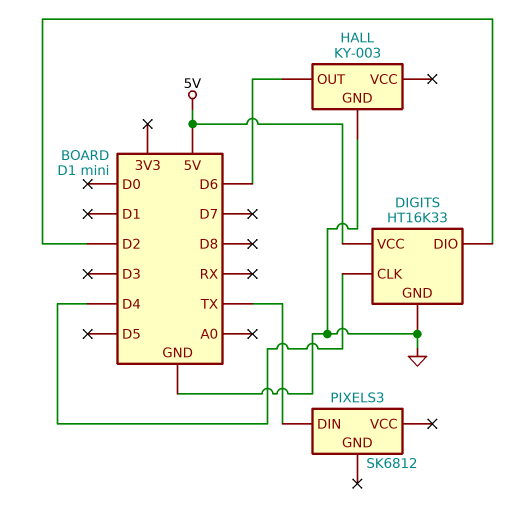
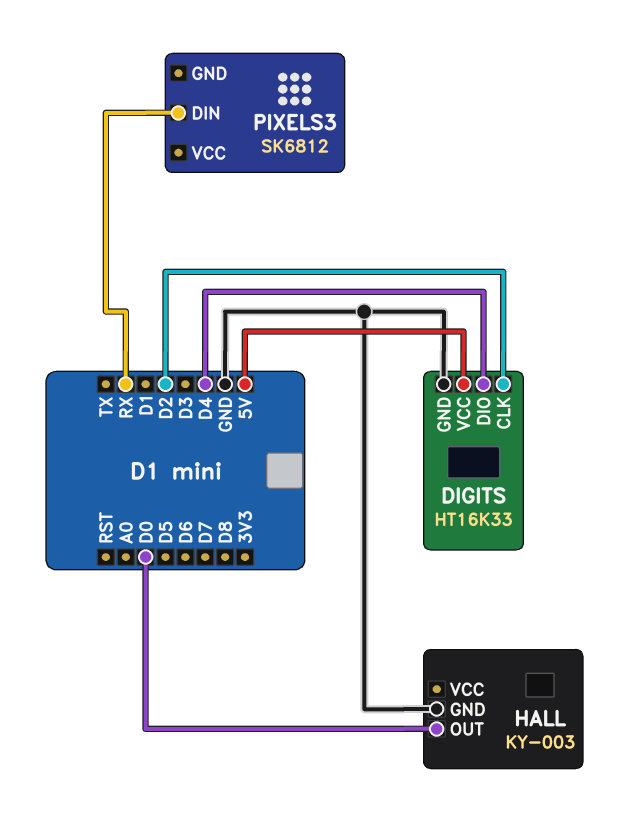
DIGITS pin CLK: D4 -> D2
DIGITS pin DIO: D2 -> D4
HALL pin OUT: D6 -> D0
PIXELS3 pin DIN: TX -> RX

